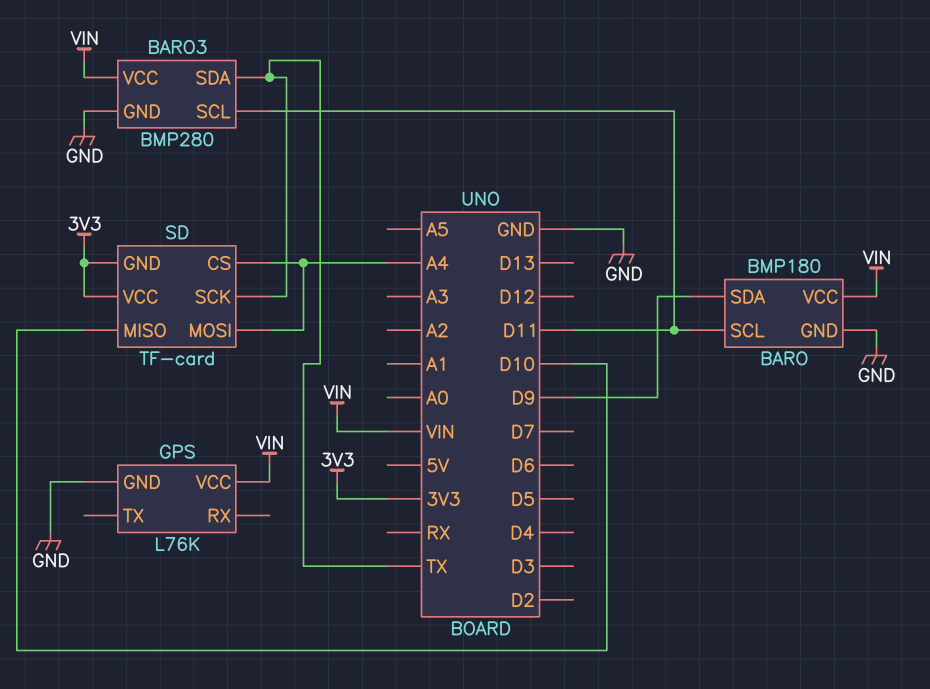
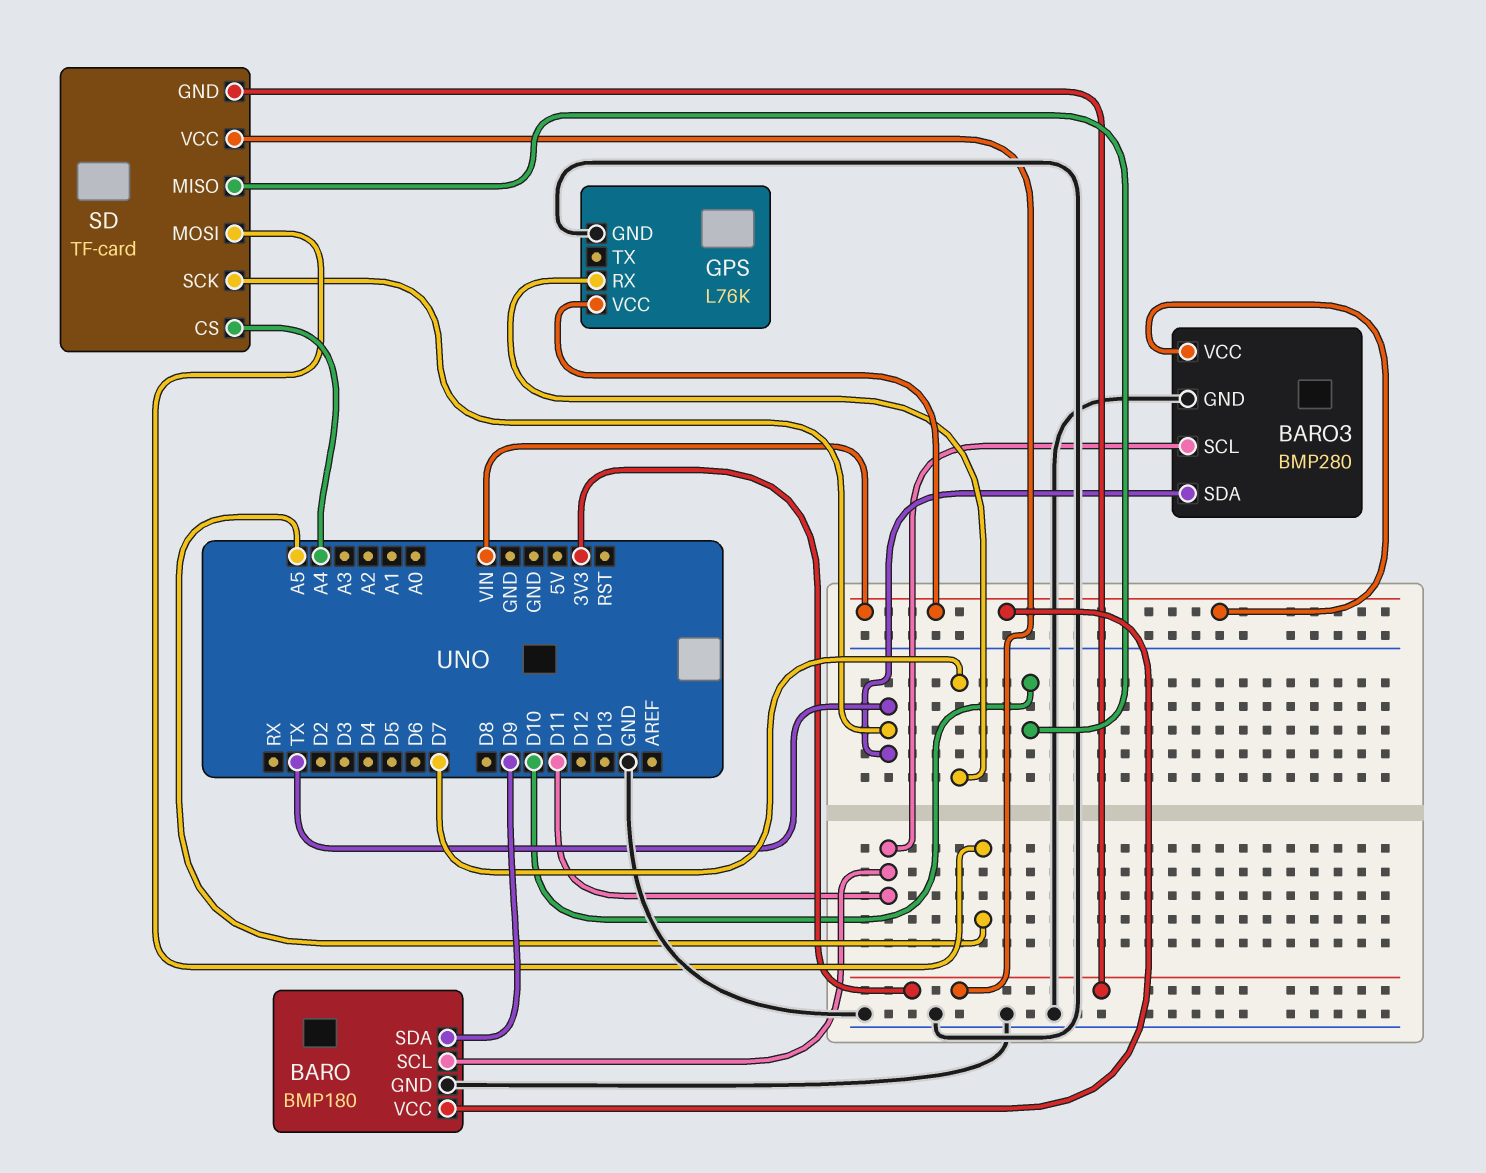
GPS pin RX: none -> D7
SD pin MOSI: A4 -> A5

